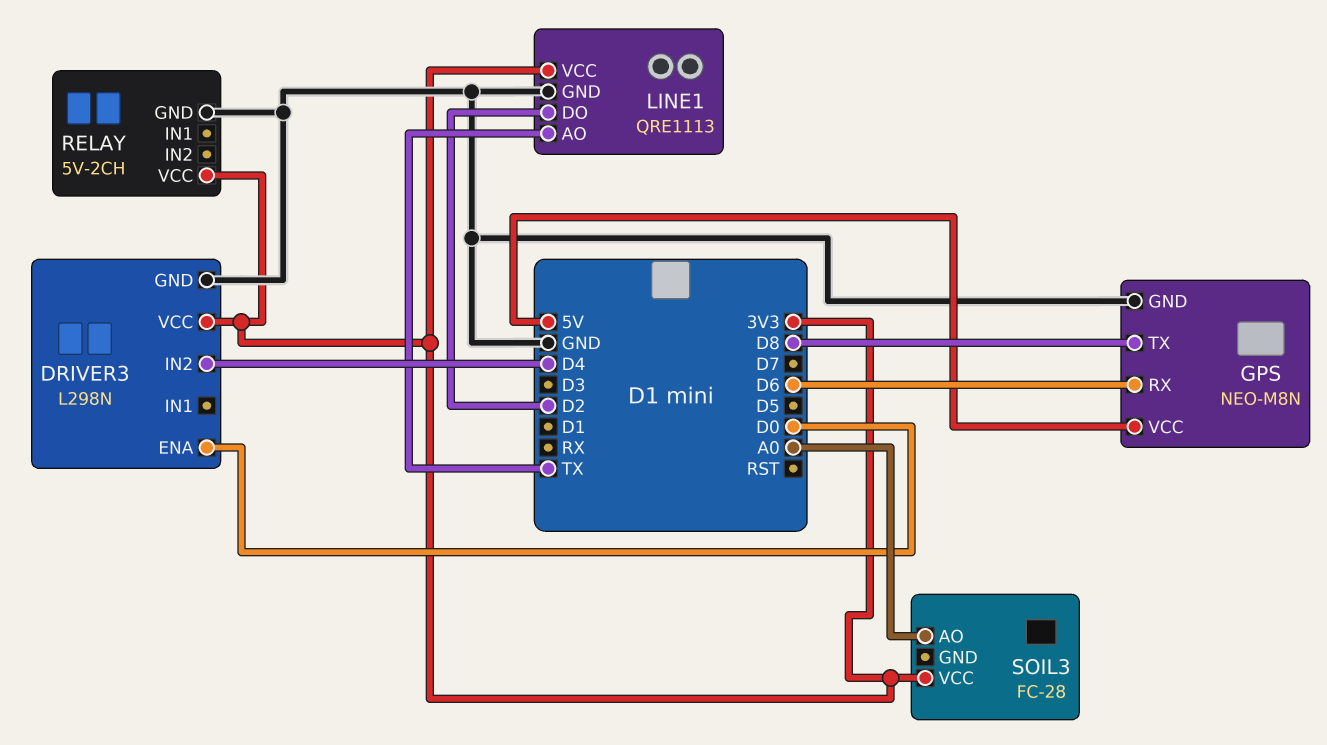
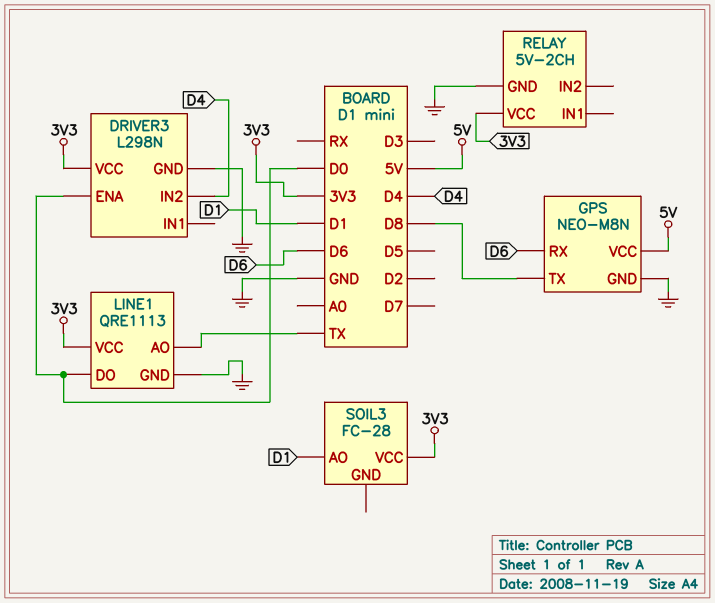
LINE1 pin DO: D2 -> D0
SOIL3 pin AO: A0 -> D1

